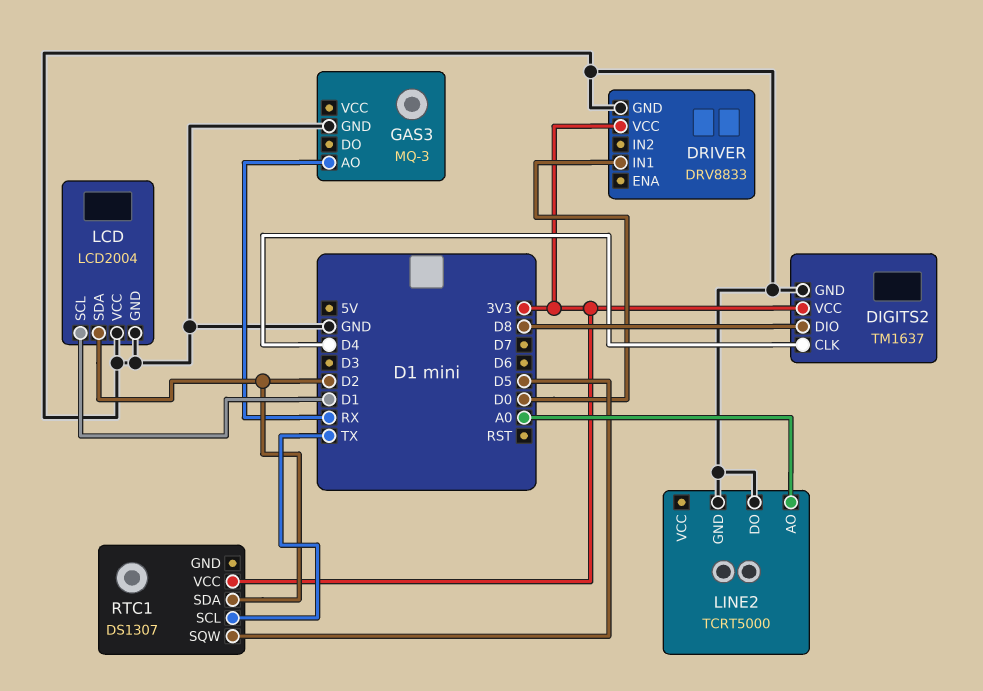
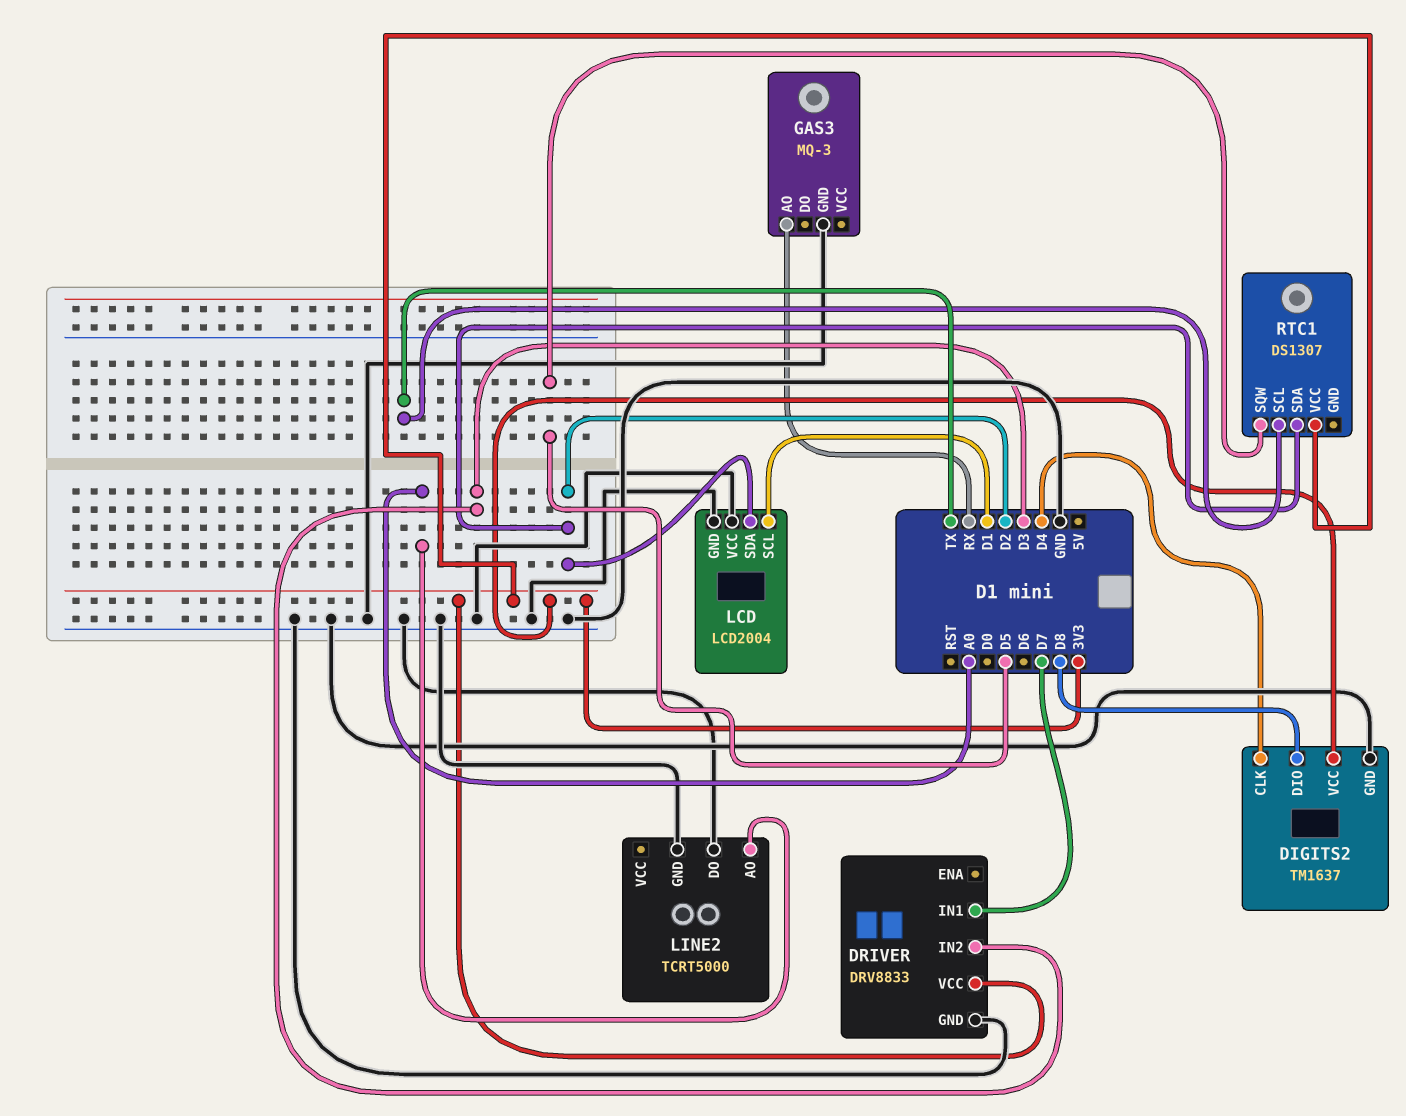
DRIVER pin IN1: D0 -> D7
DRIVER pin IN2: none -> D3

